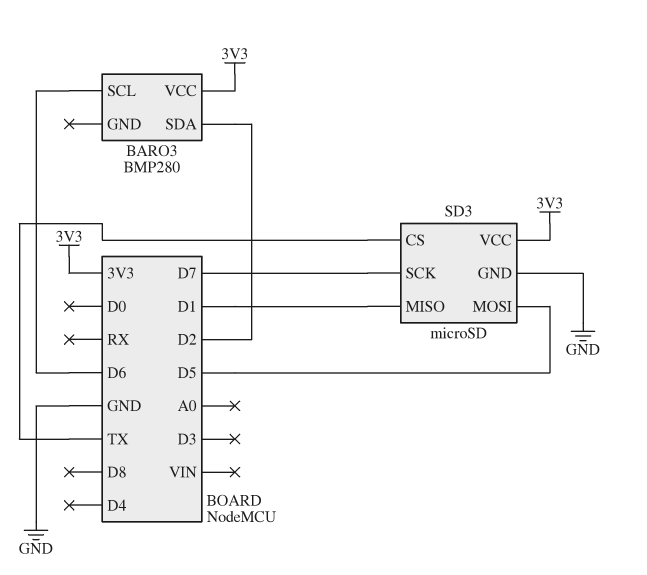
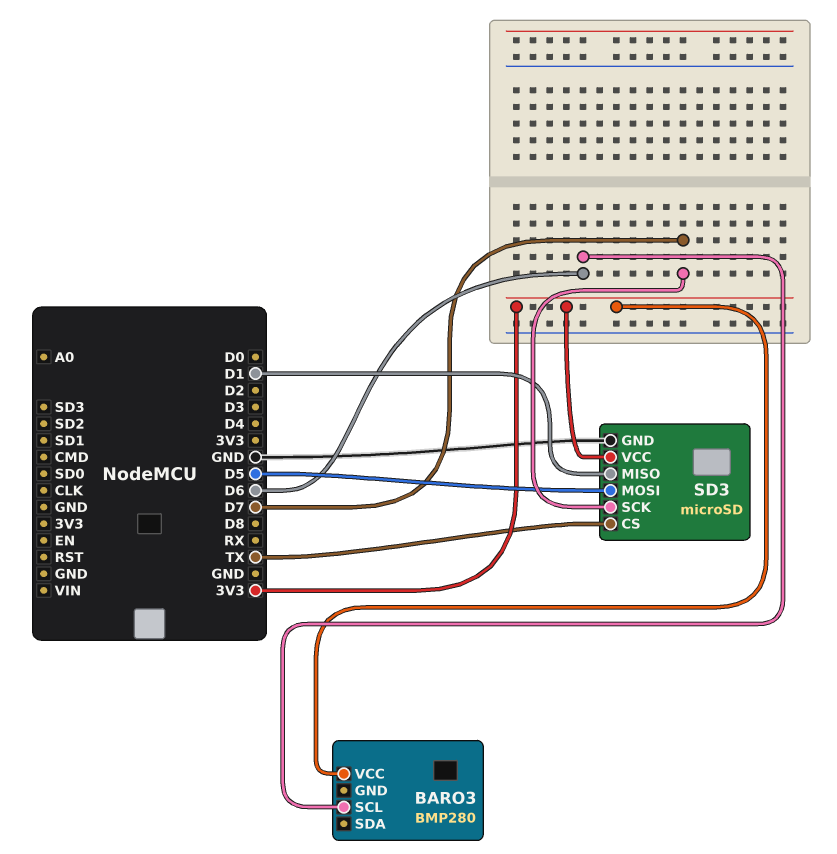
BARO3 pin SDA: D2 -> none

